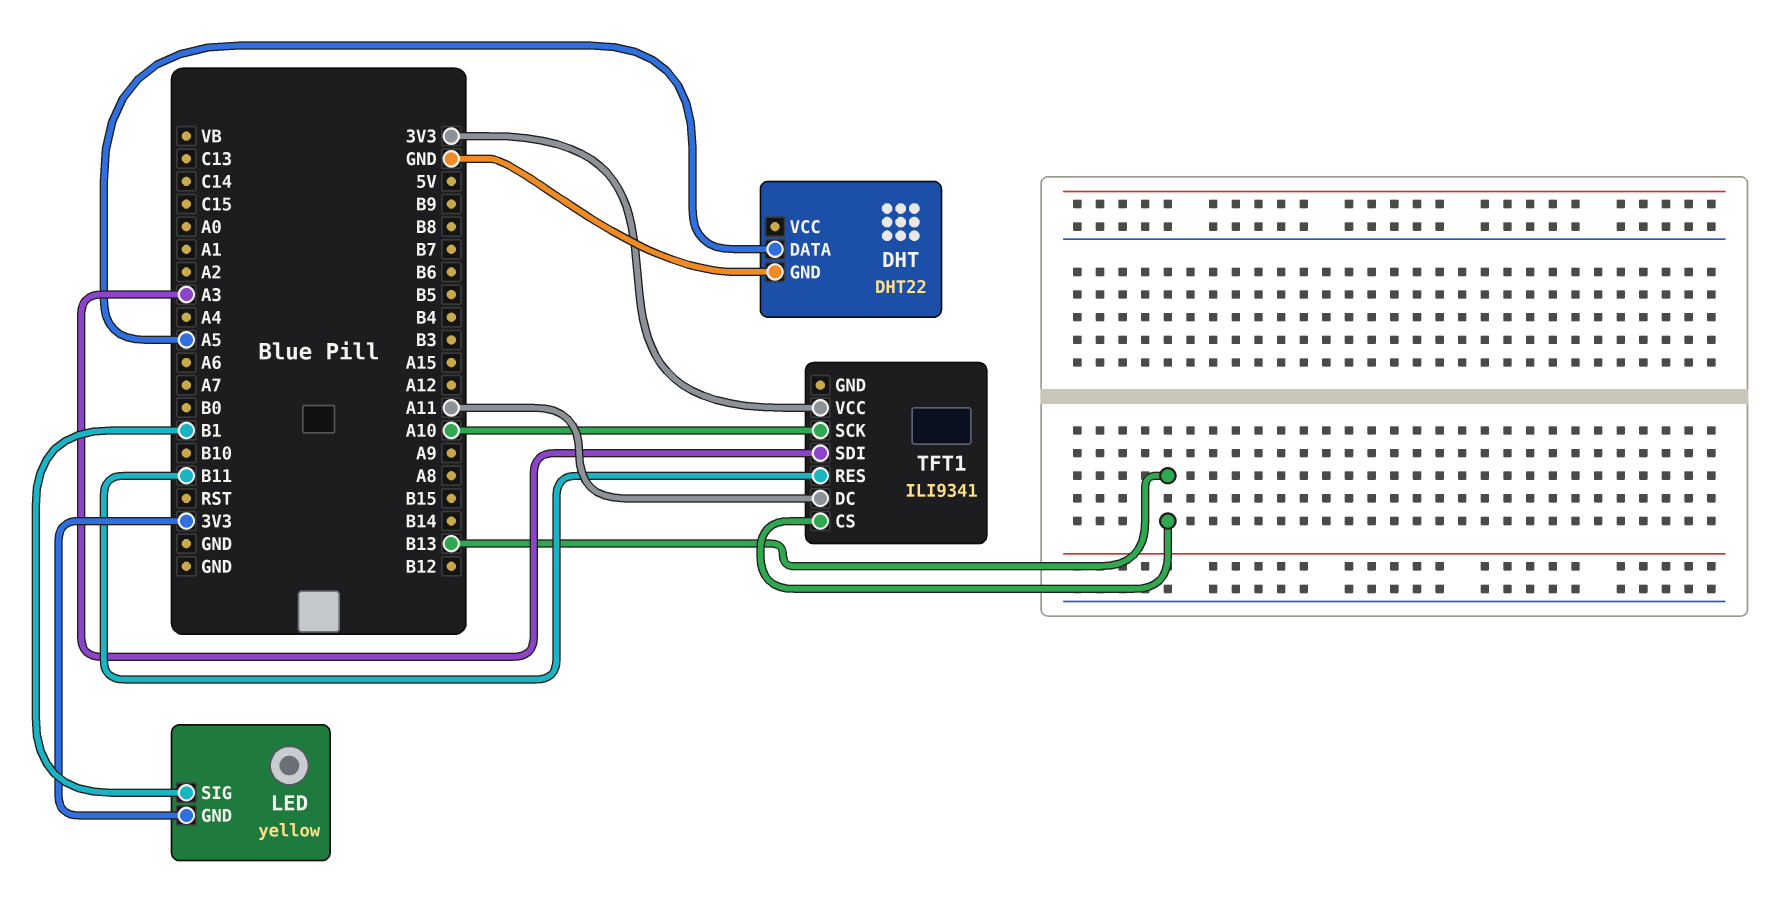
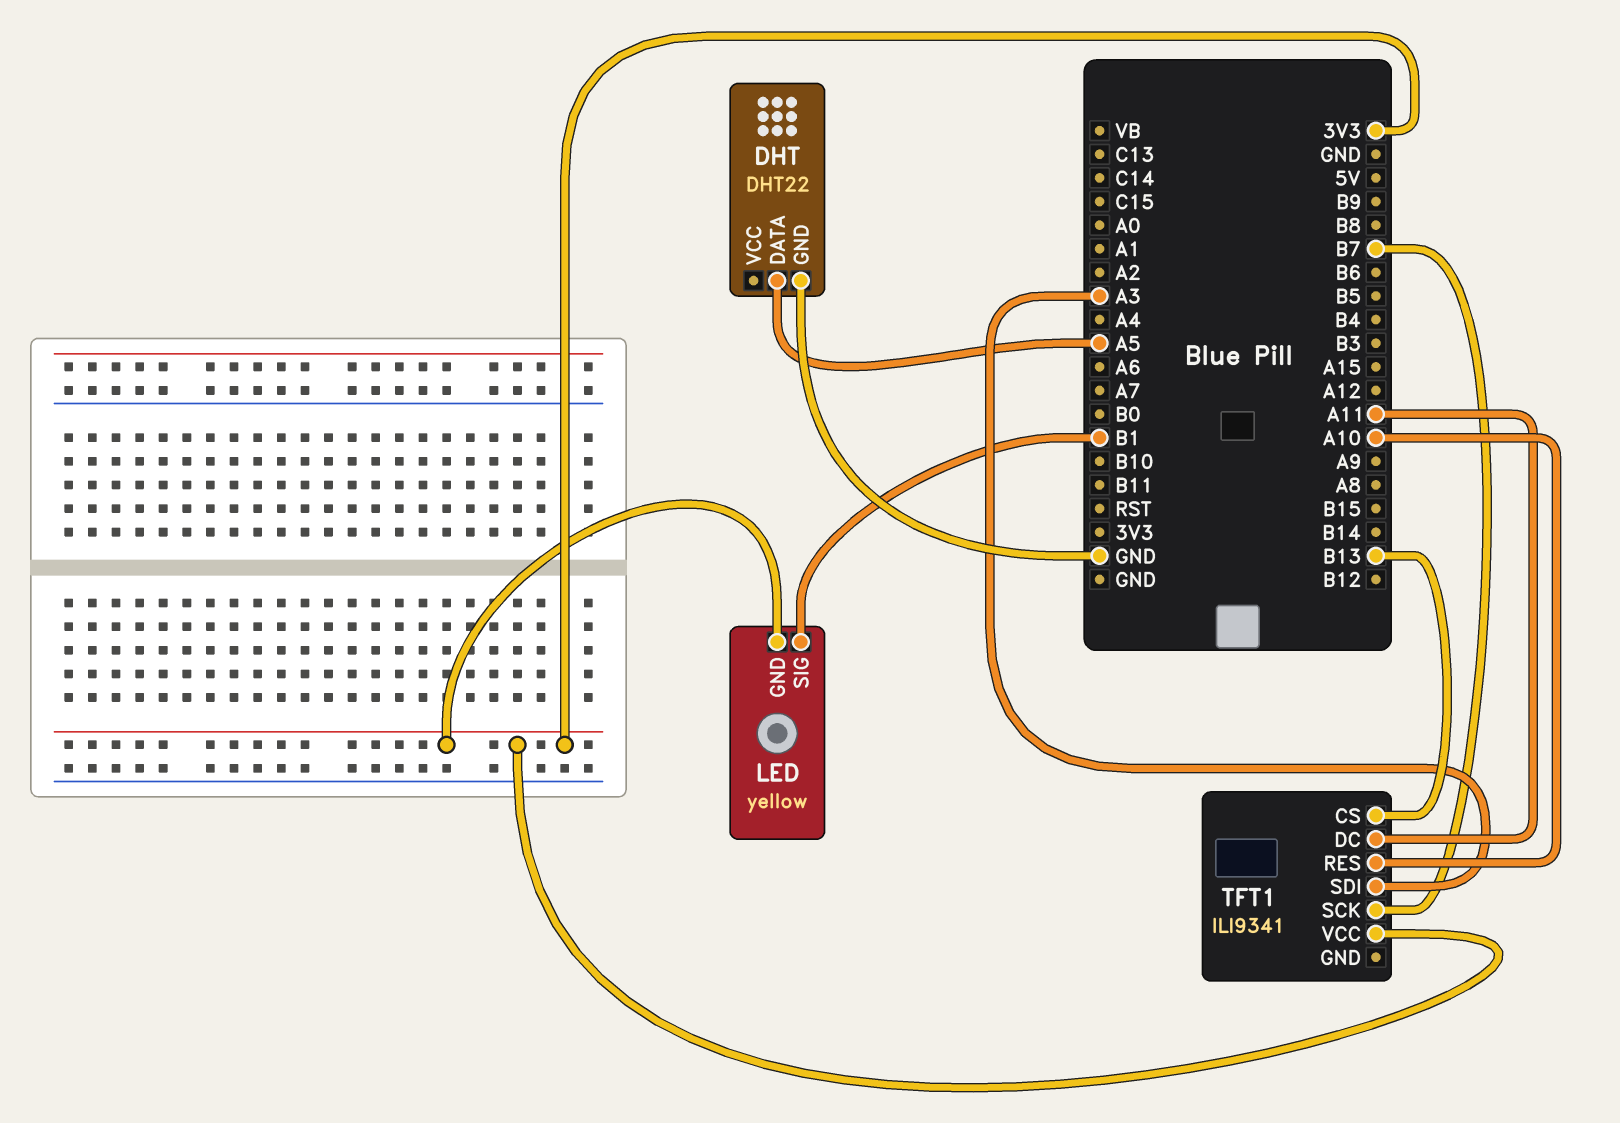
TFT1 pin RES: B11 -> A10
TFT1 pin SCK: A10 -> B7

